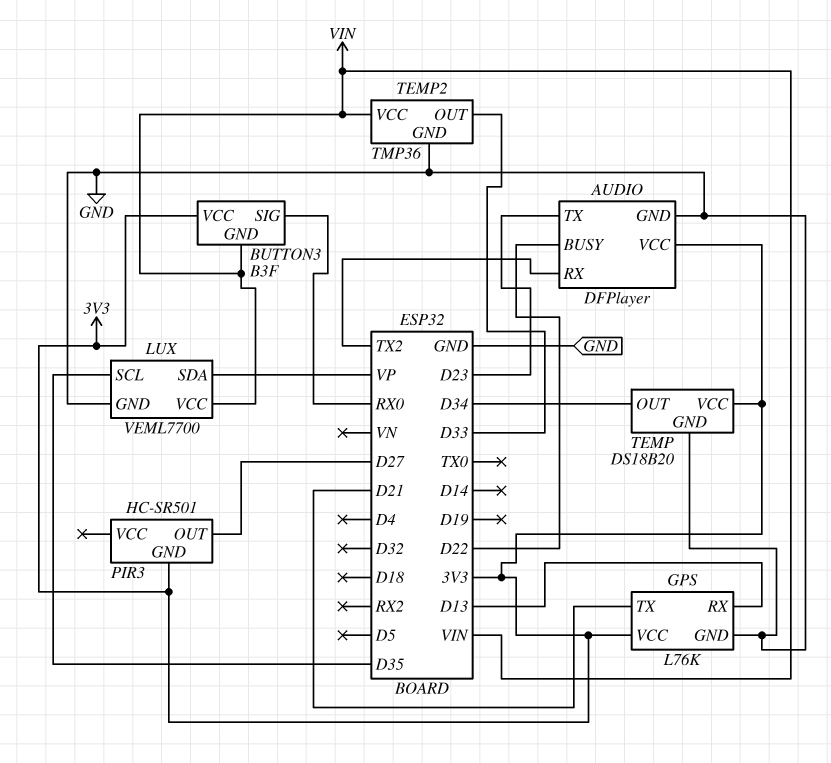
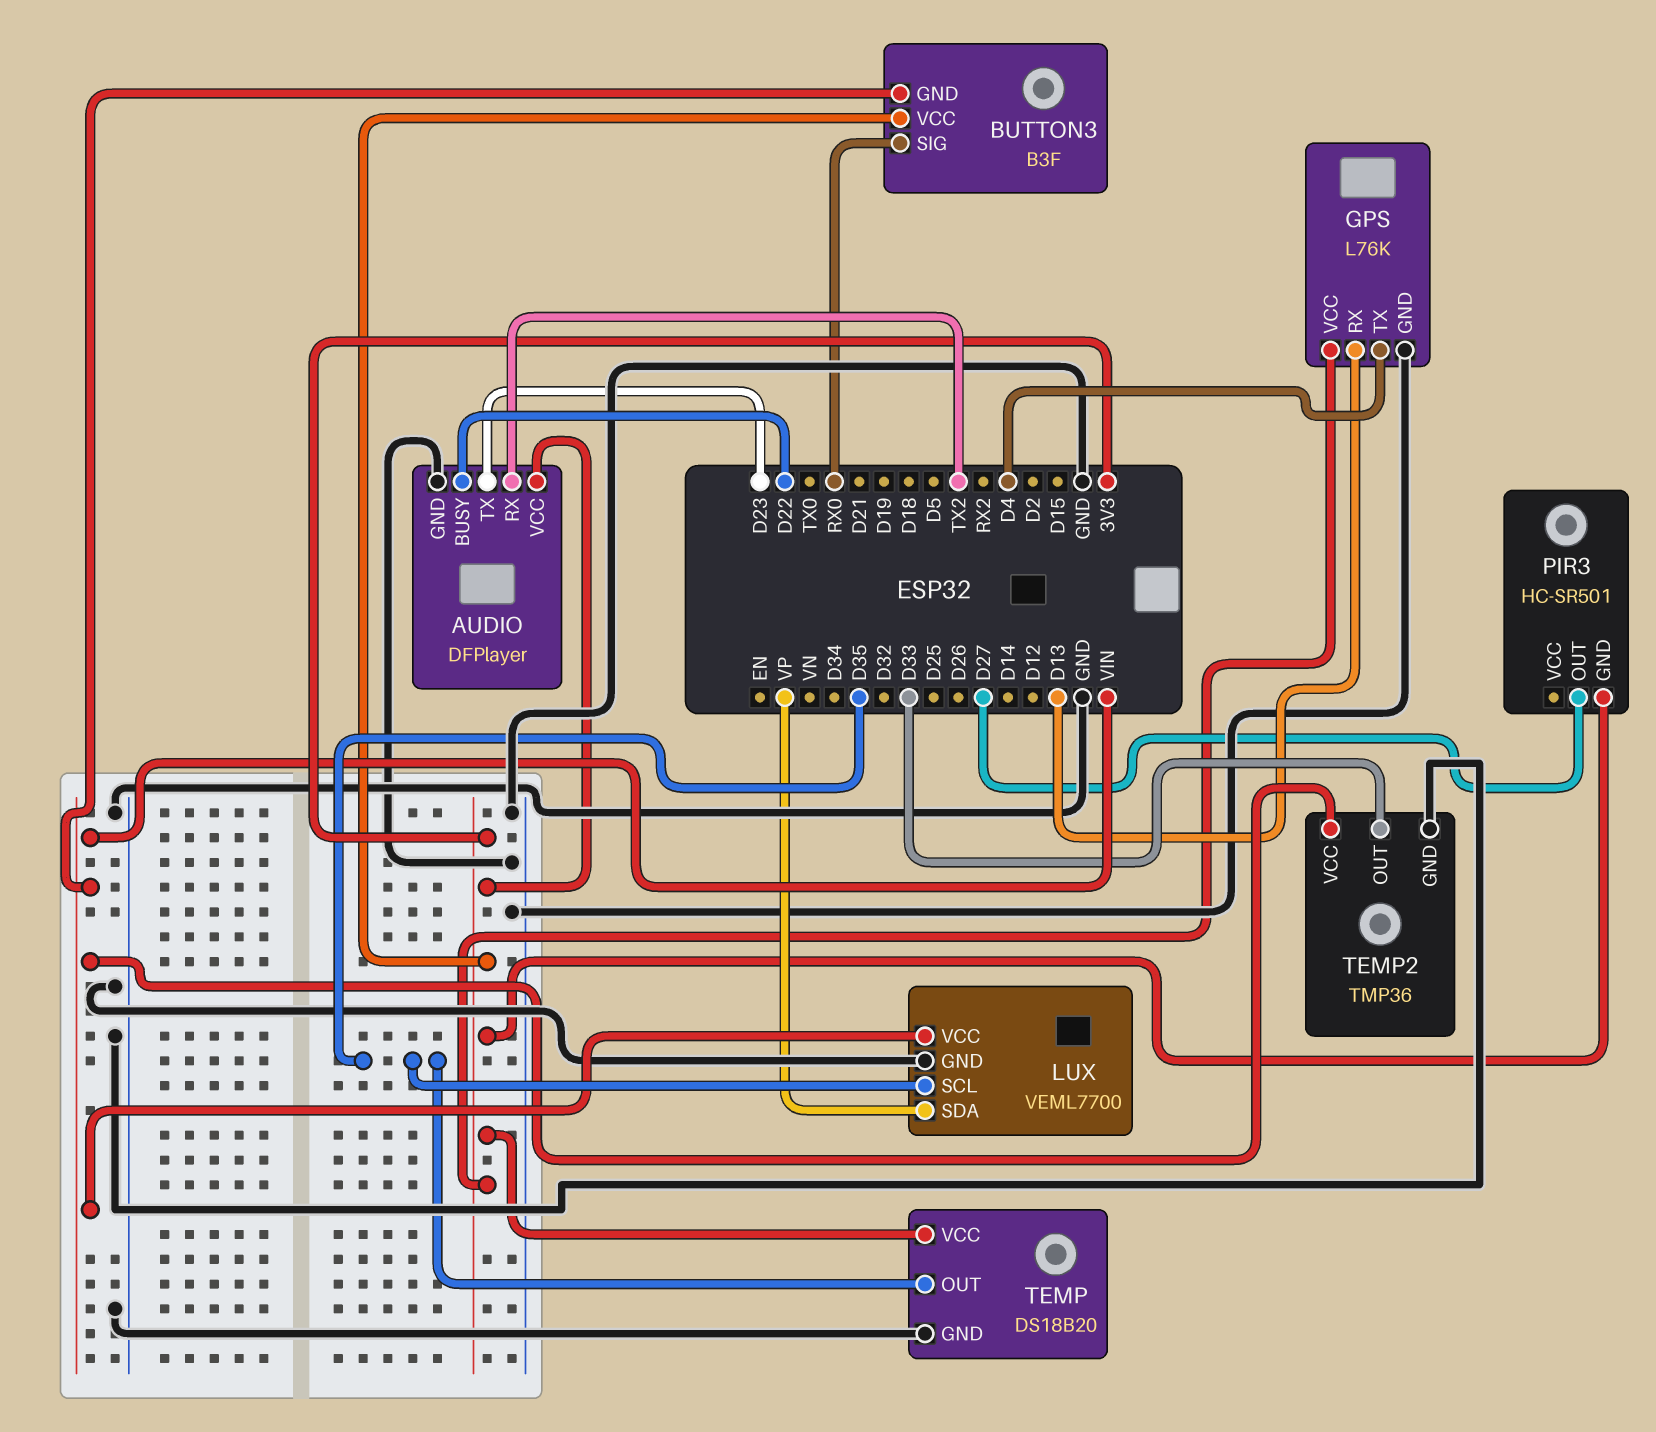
GPS pin TX: D21 -> D4
TEMP pin OUT: D34 -> D35

